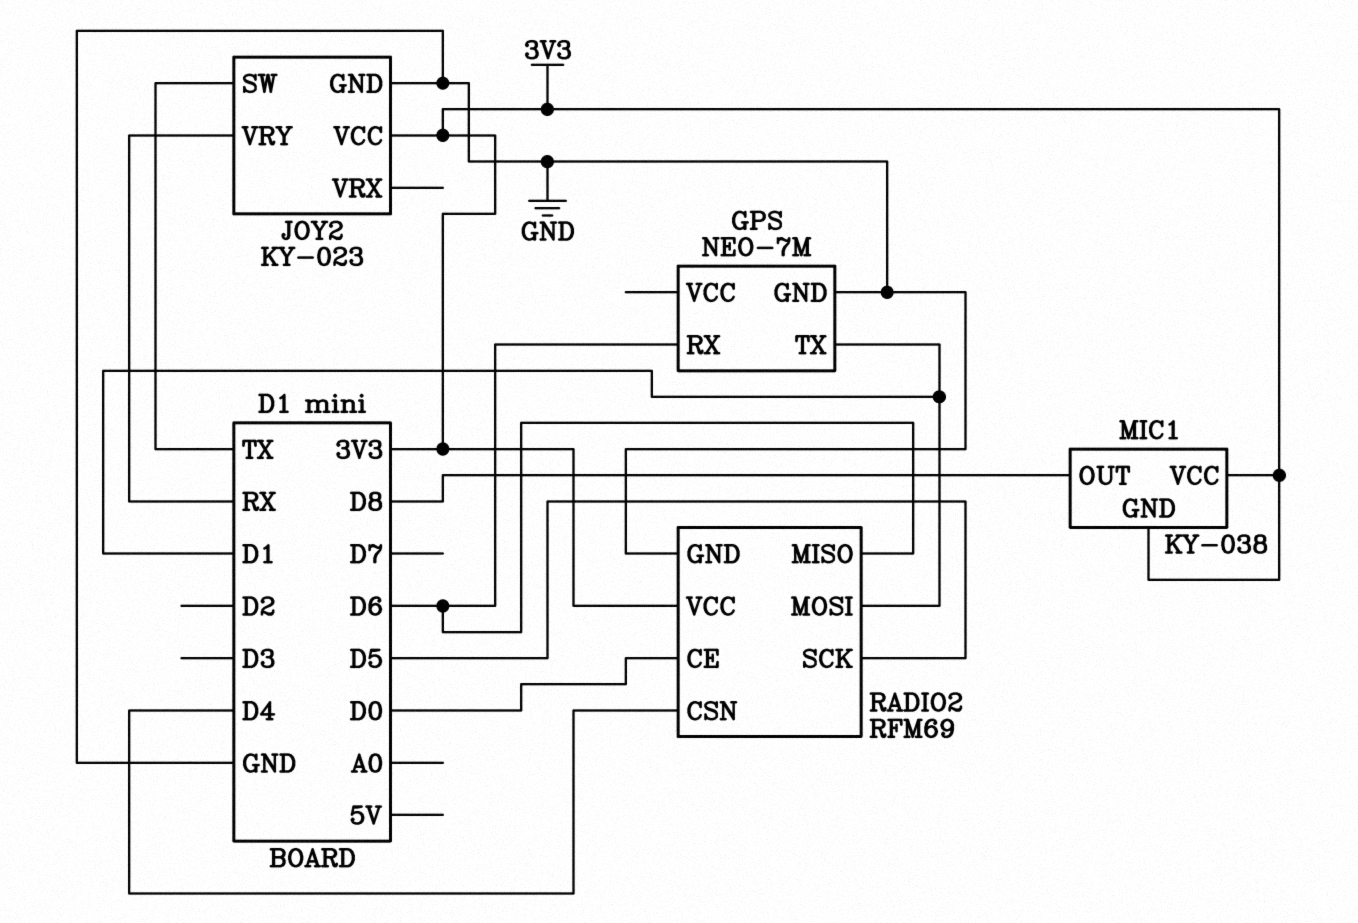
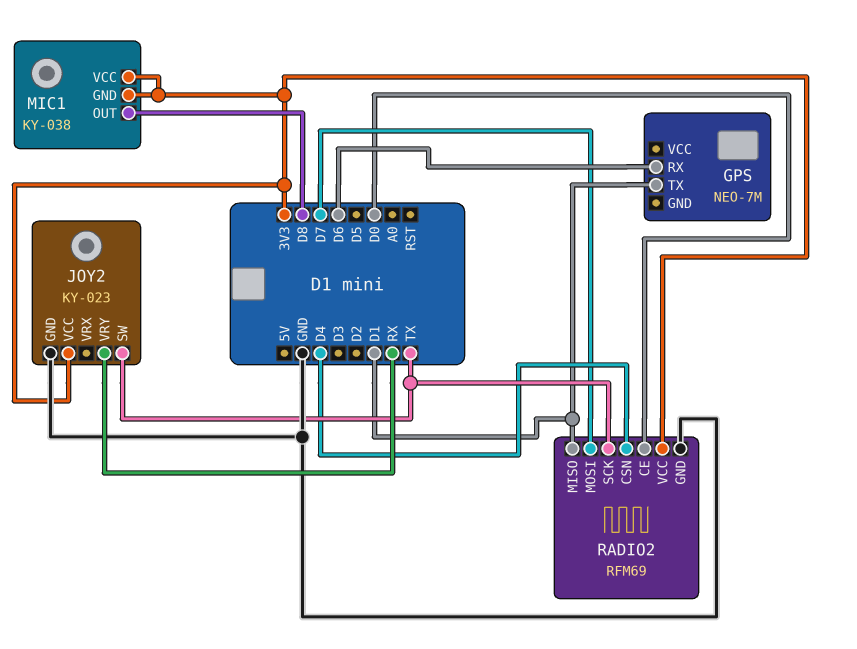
GPS pin GND: GND -> none
RADIO2 pin MISO: D6 -> D1
RADIO2 pin MOSI: D1 -> D7
RADIO2 pin SCK: D5 -> TX

